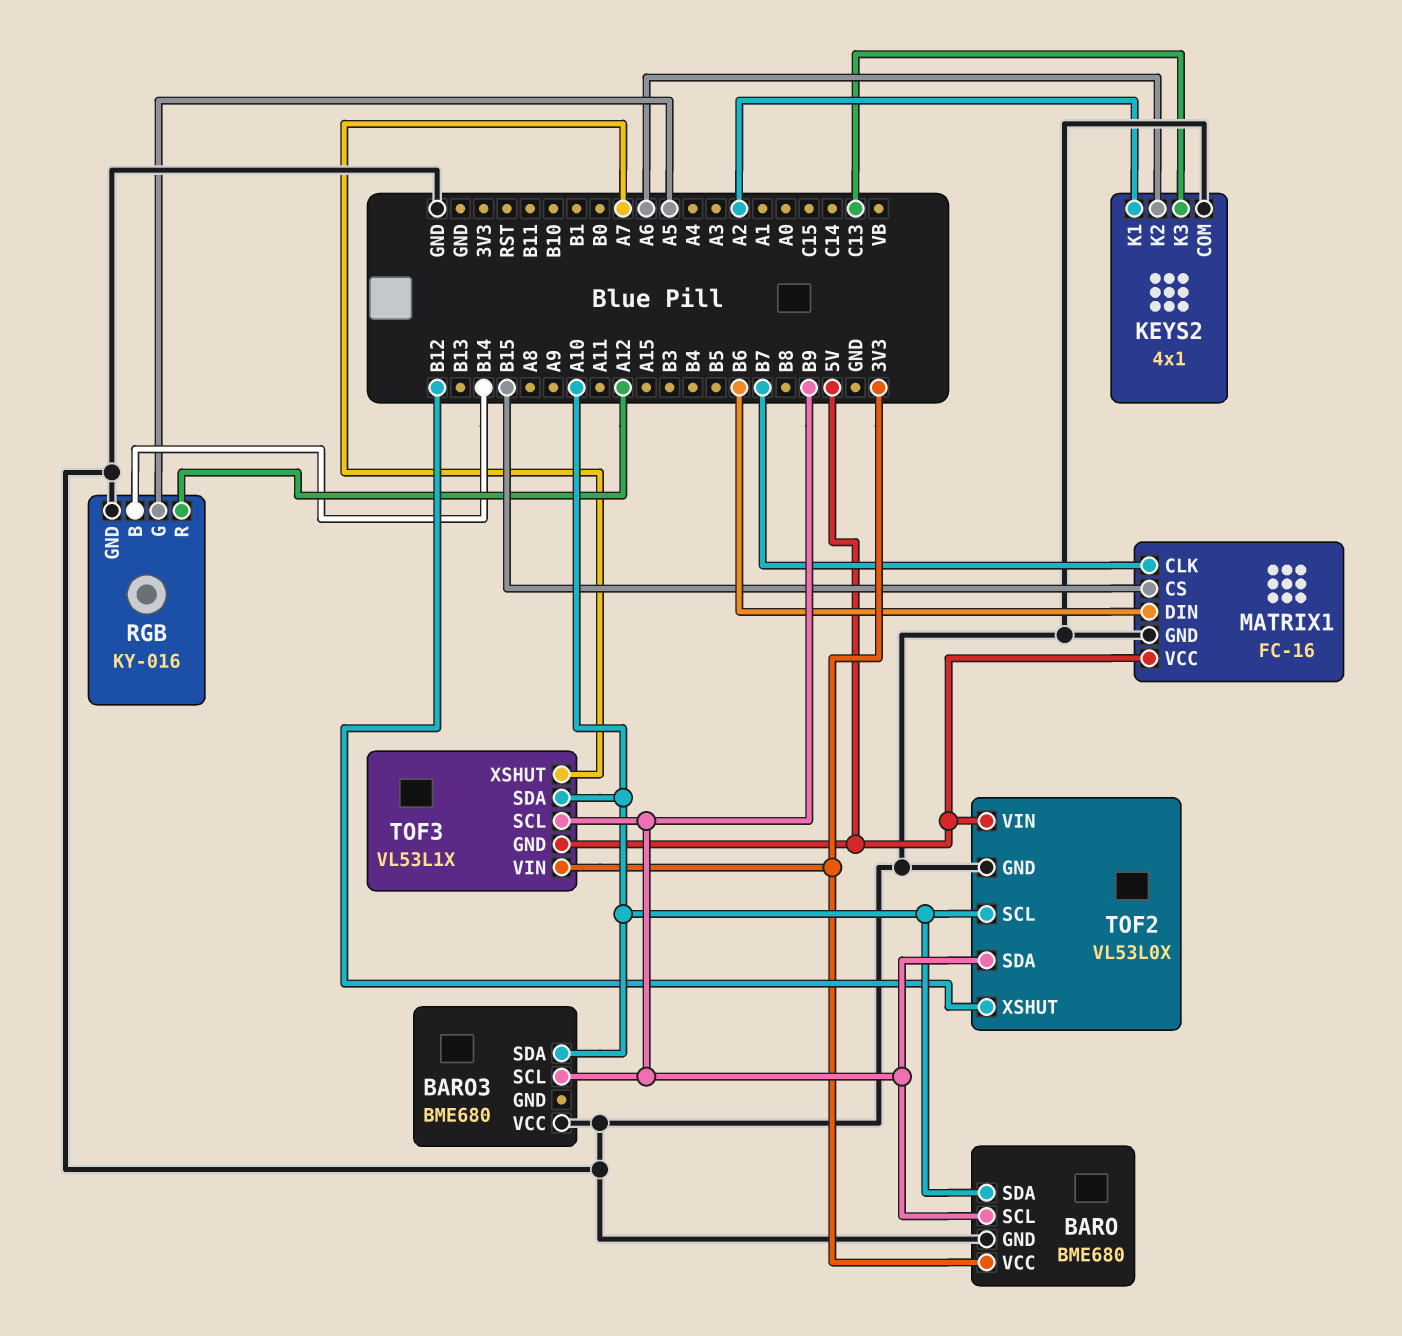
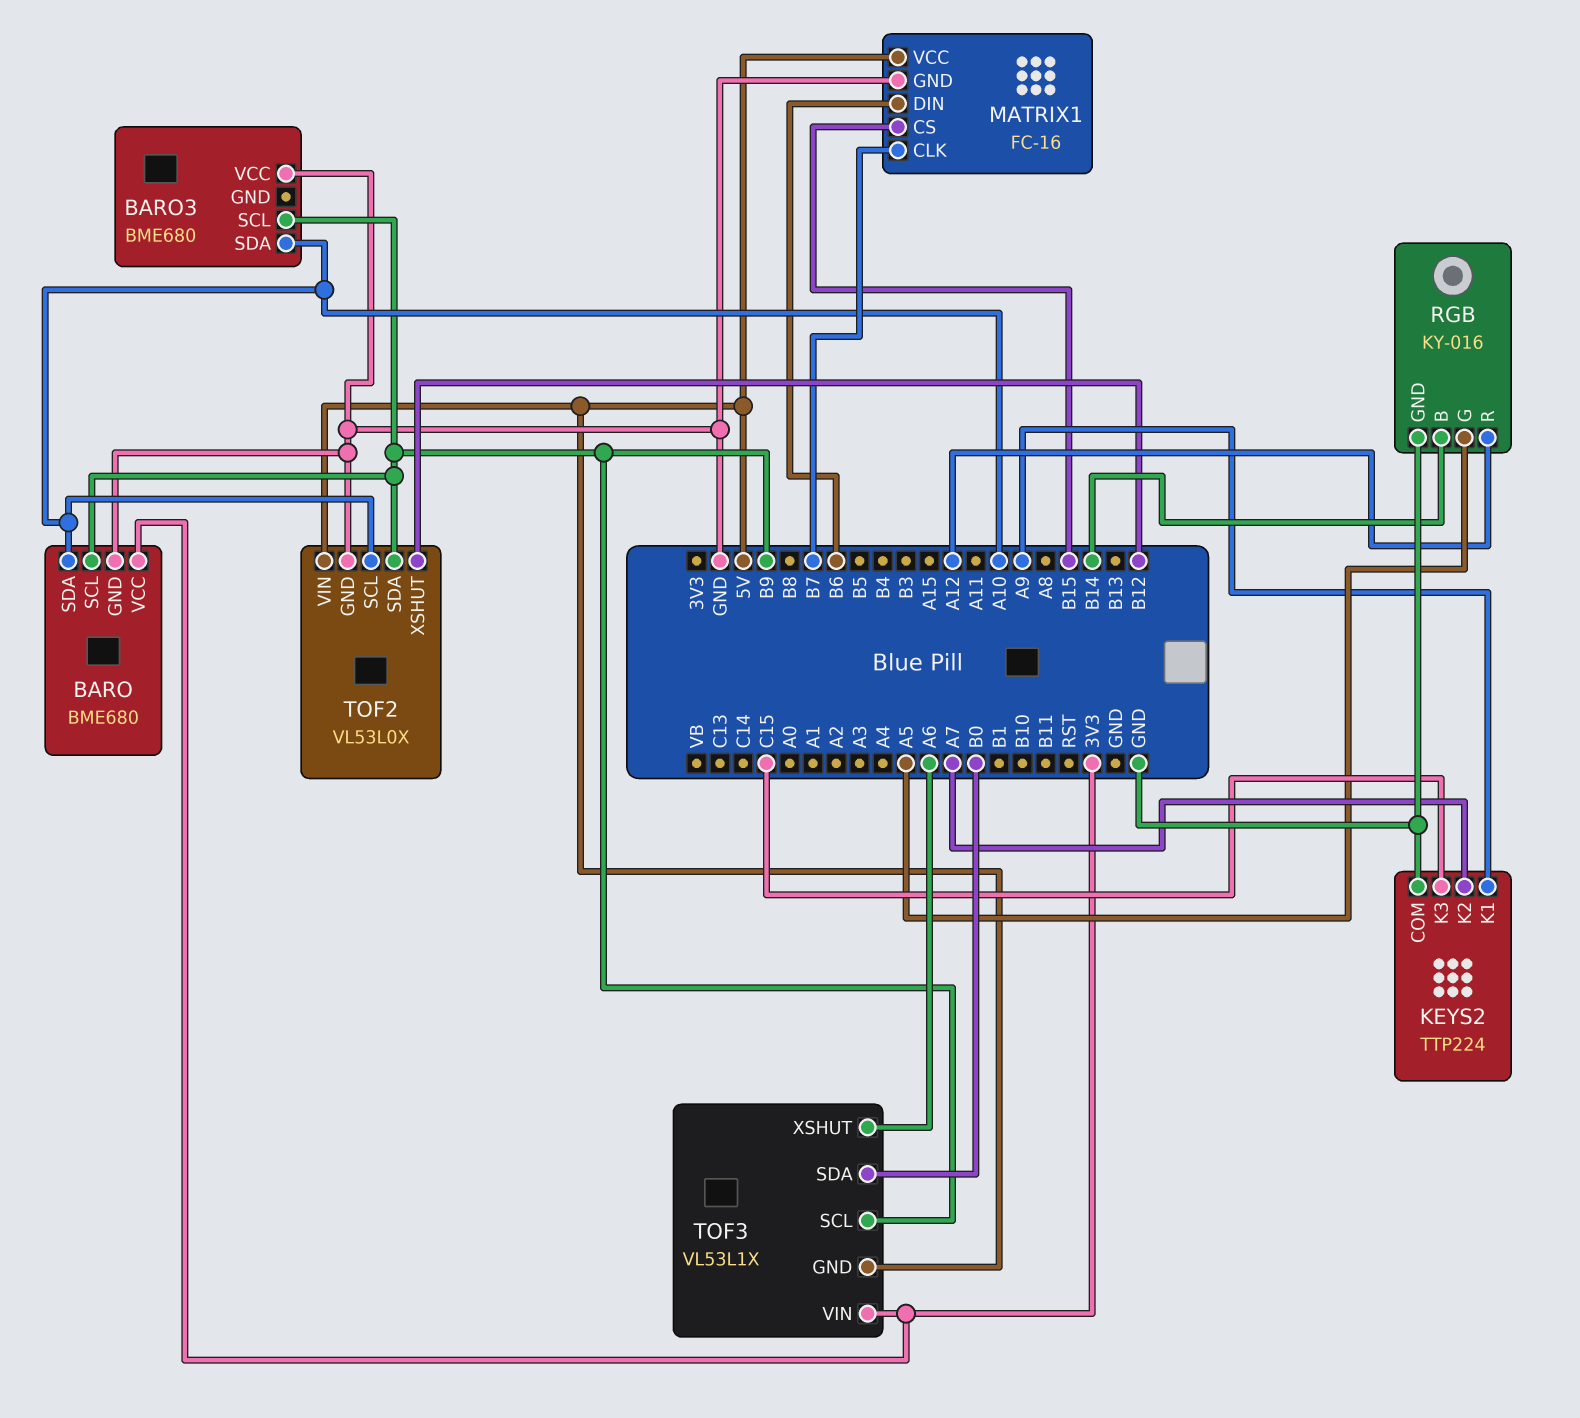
KEYS2: 4x1 -> TTP224
KEYS2 pin K1: A2 -> A9
KEYS2 pin K2: A6 -> A7
KEYS2 pin K3: C13 -> C15
TOF3 pin SDA: A10 -> B0
TOF3 pin XSHUT: A7 -> A6

